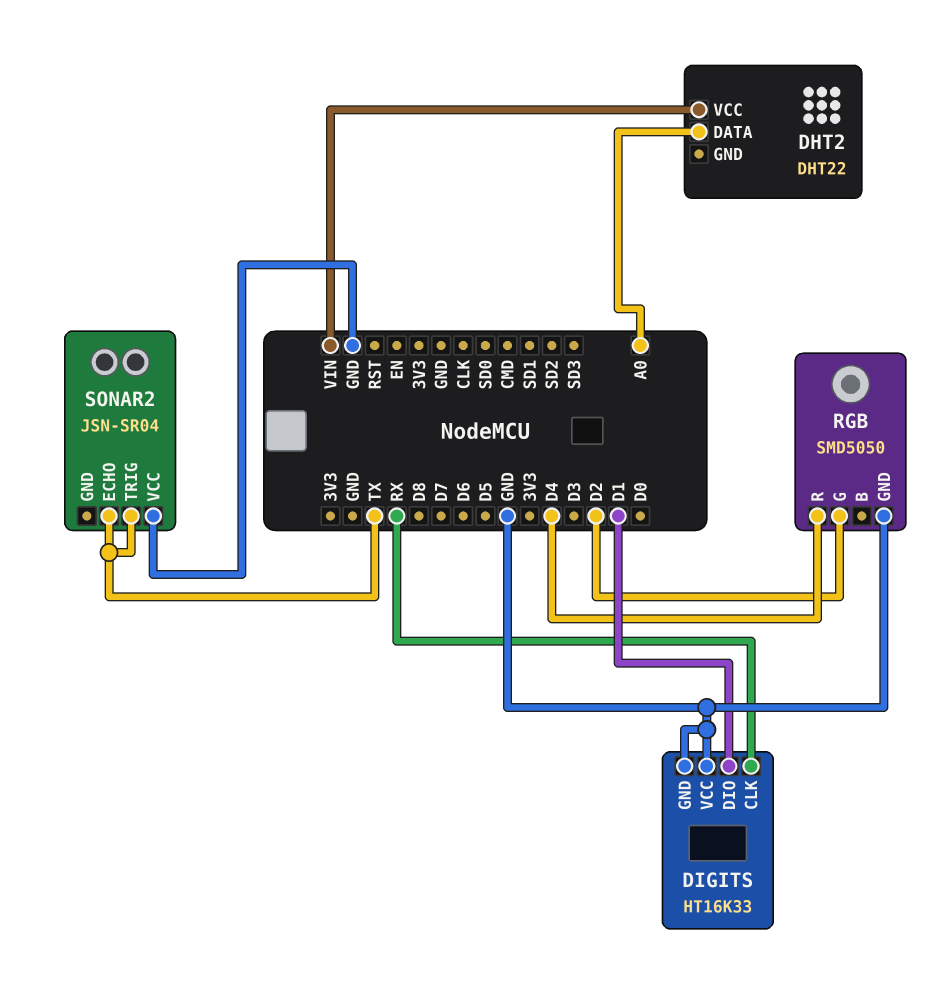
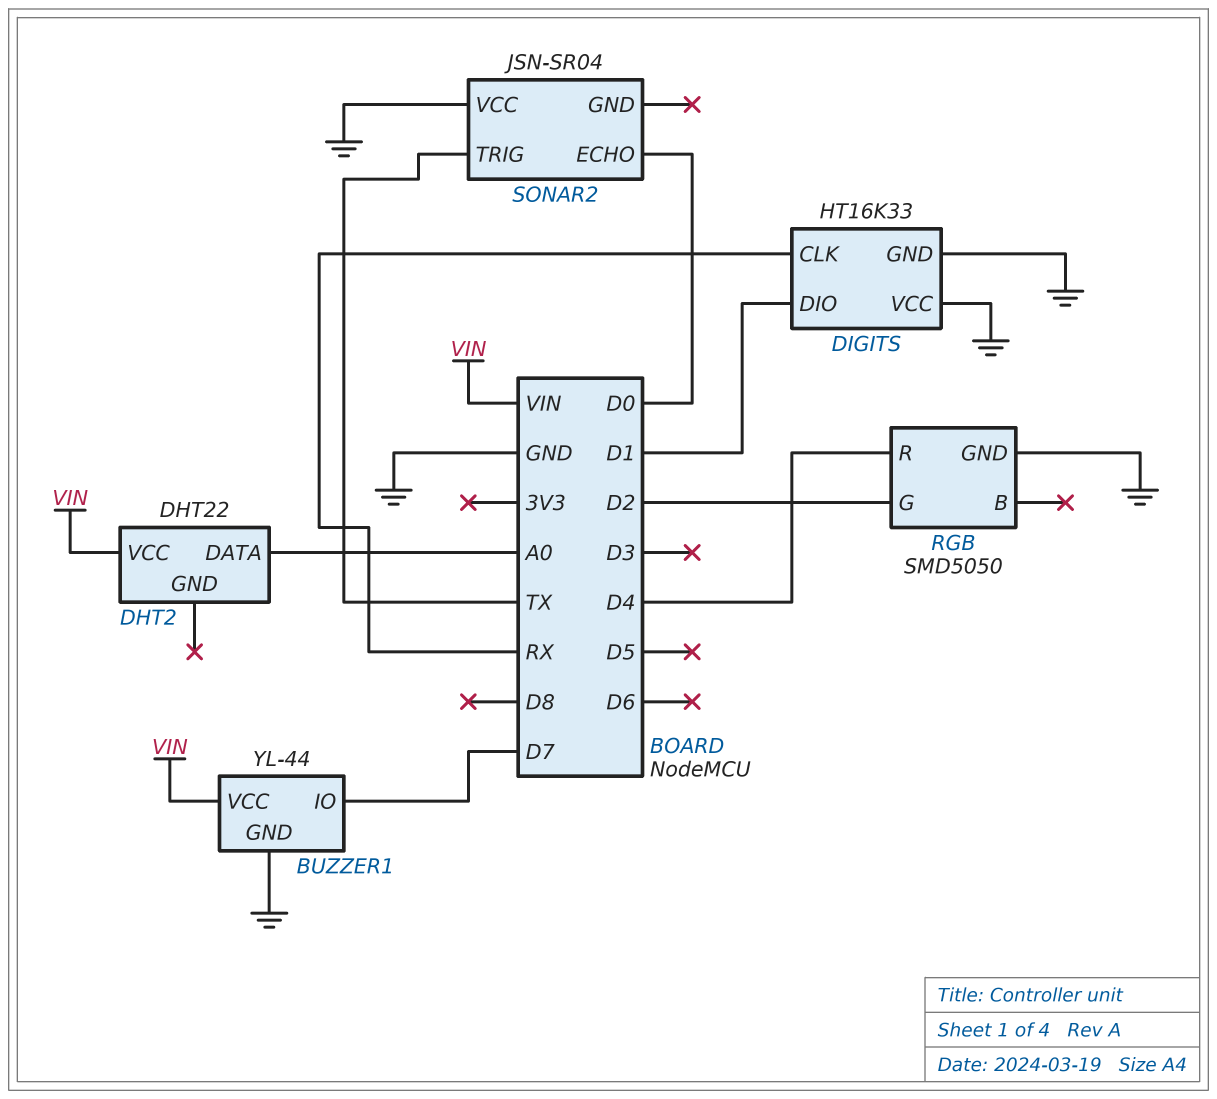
BUZZER1: none -> YL-44
BUZZER1 pin GND: none -> GND
BUZZER1 pin IO: none -> D7
BUZZER1 pin VCC: none -> VIN
SONAR2 pin ECHO: TX -> D0

